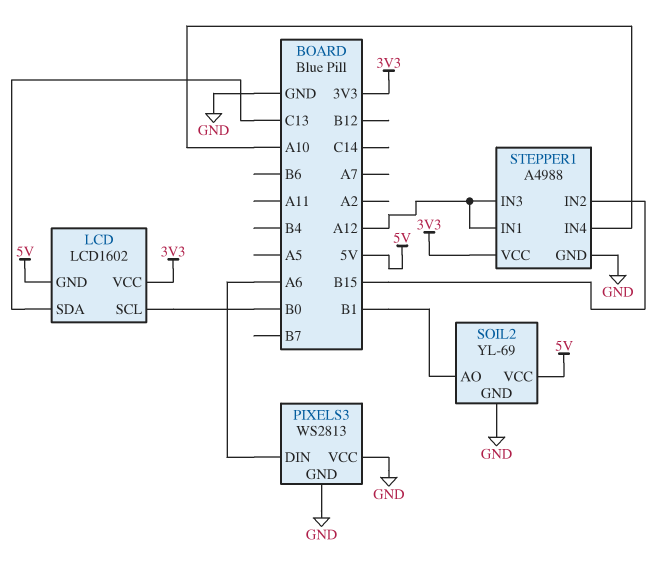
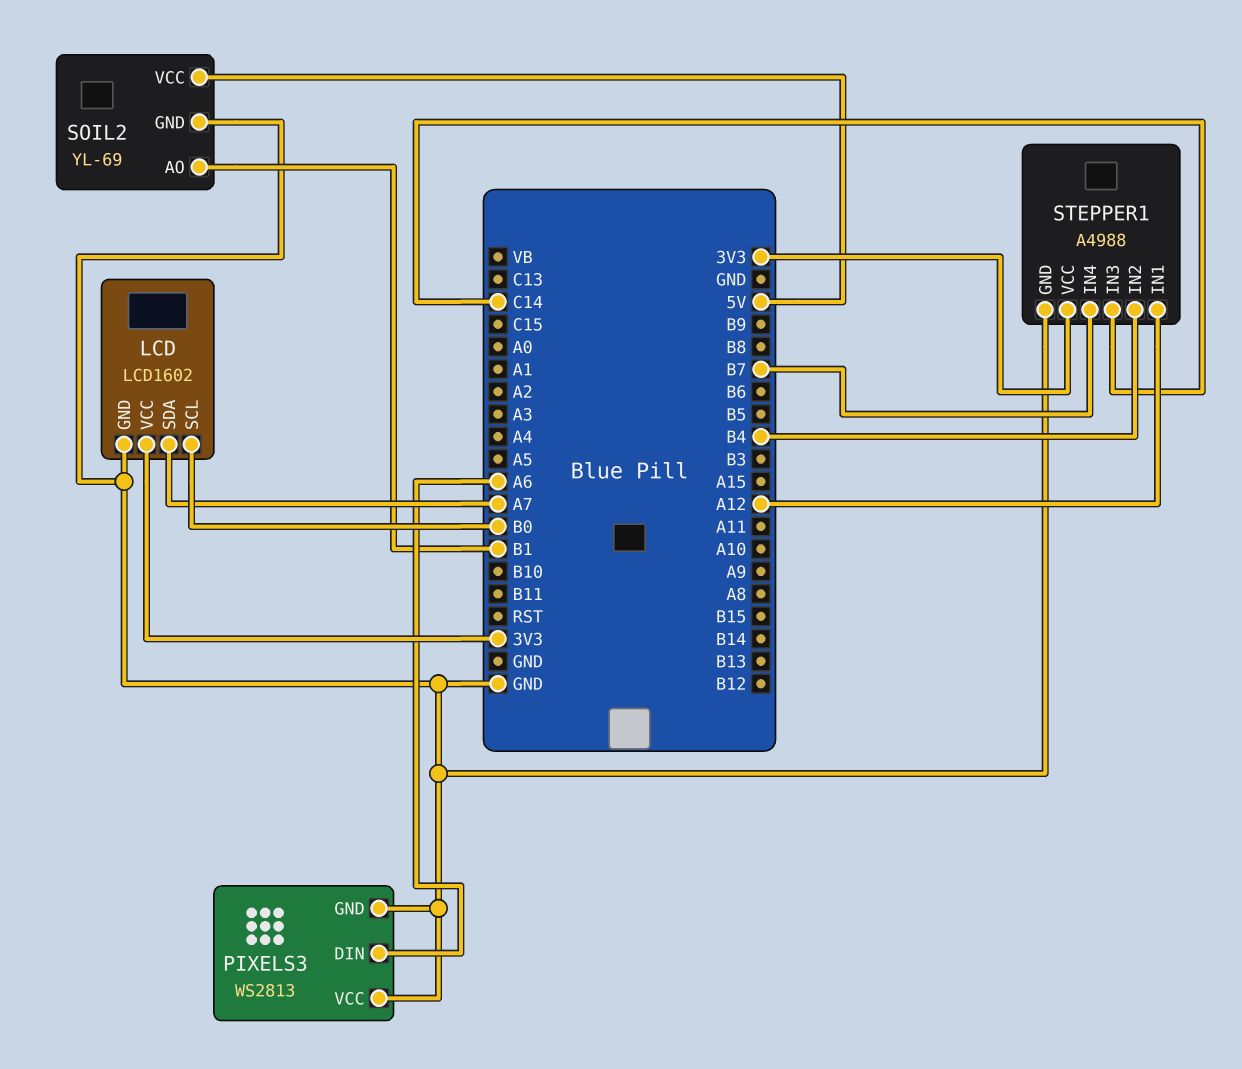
LCD pin GND: 5V -> GND
LCD pin SDA: C13 -> A7
STEPPER1 pin IN2: B15 -> B4
STEPPER1 pin IN3: A12 -> C14
STEPPER1 pin IN4: A10 -> B7

